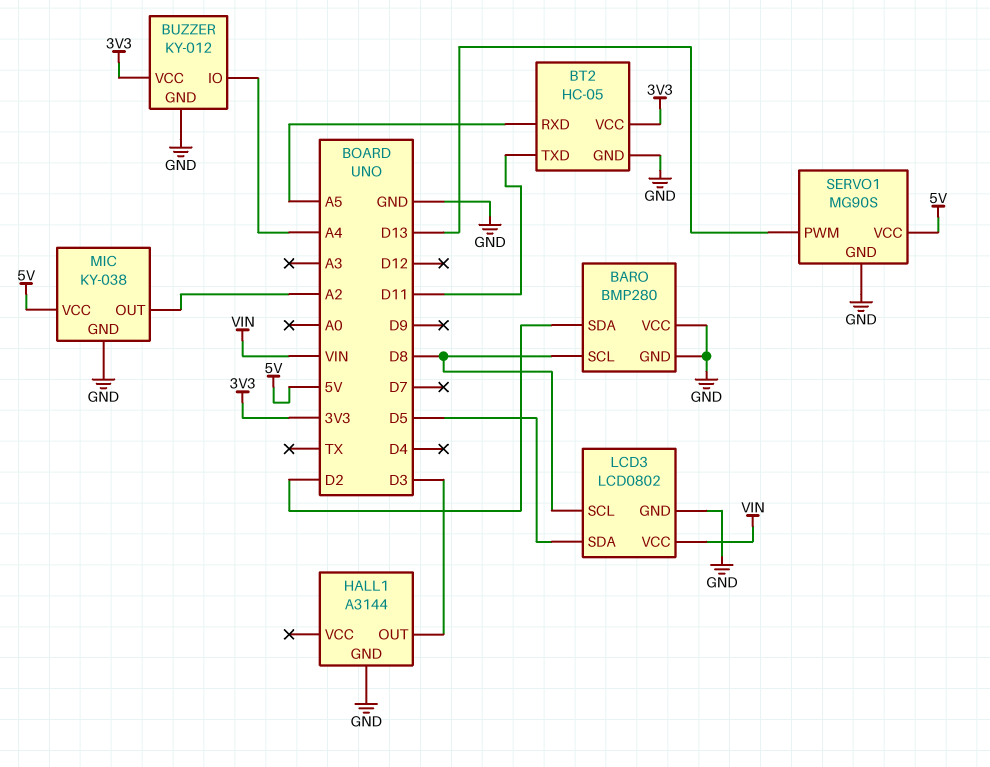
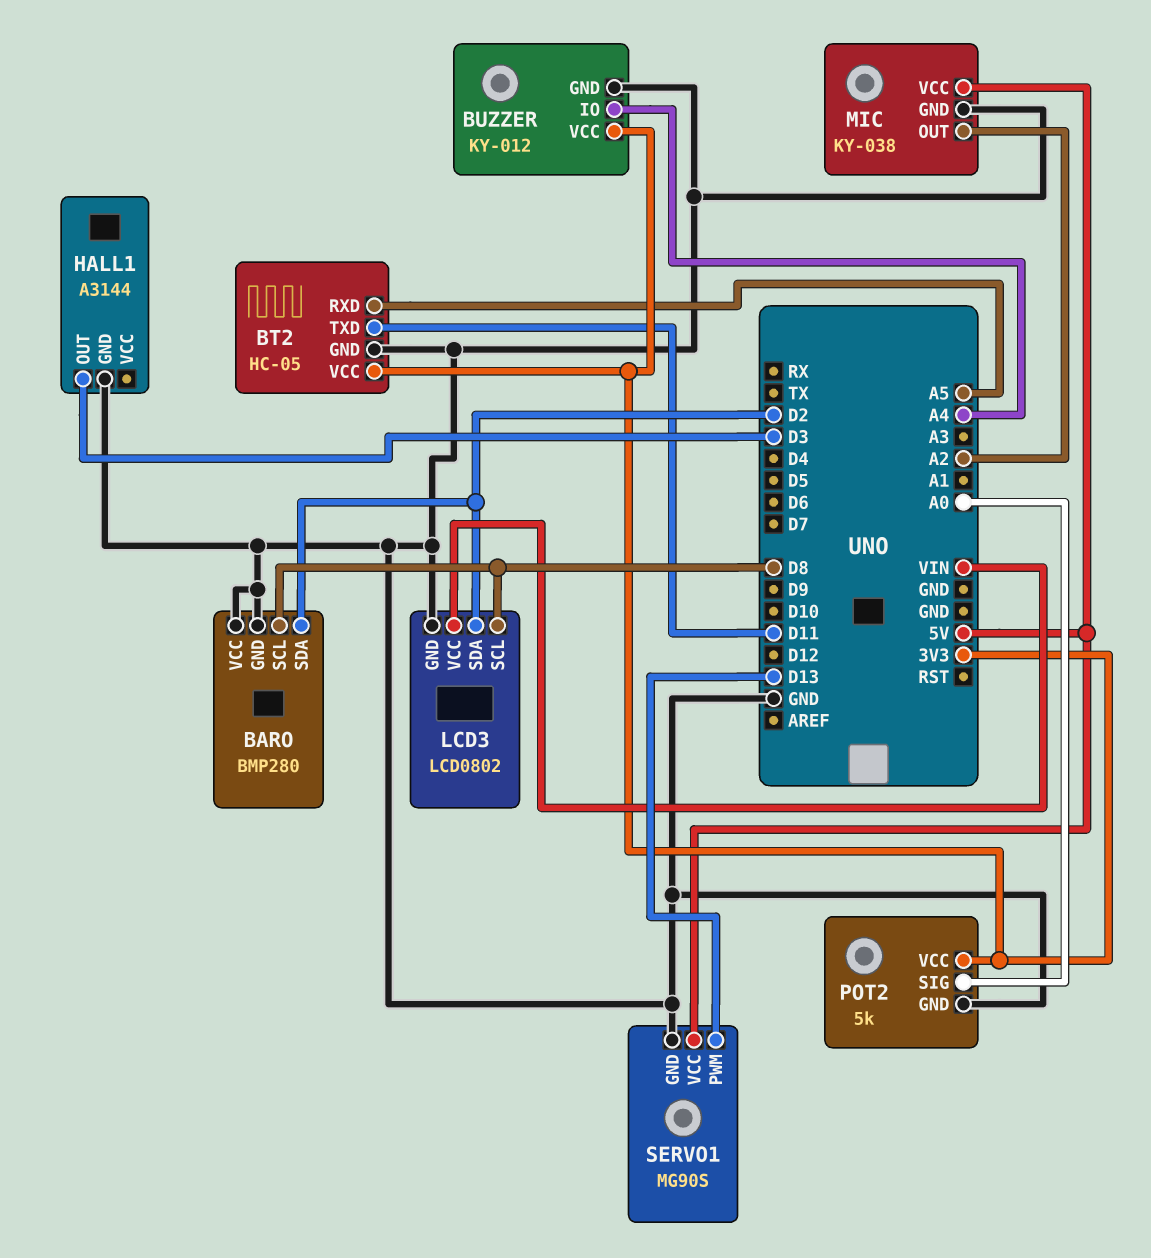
LCD3 pin SDA: D5 -> D2
POT2: none -> 5k
POT2 pin GND: none -> GND
POT2 pin SIG: none -> A0
POT2 pin VCC: none -> 3V3

